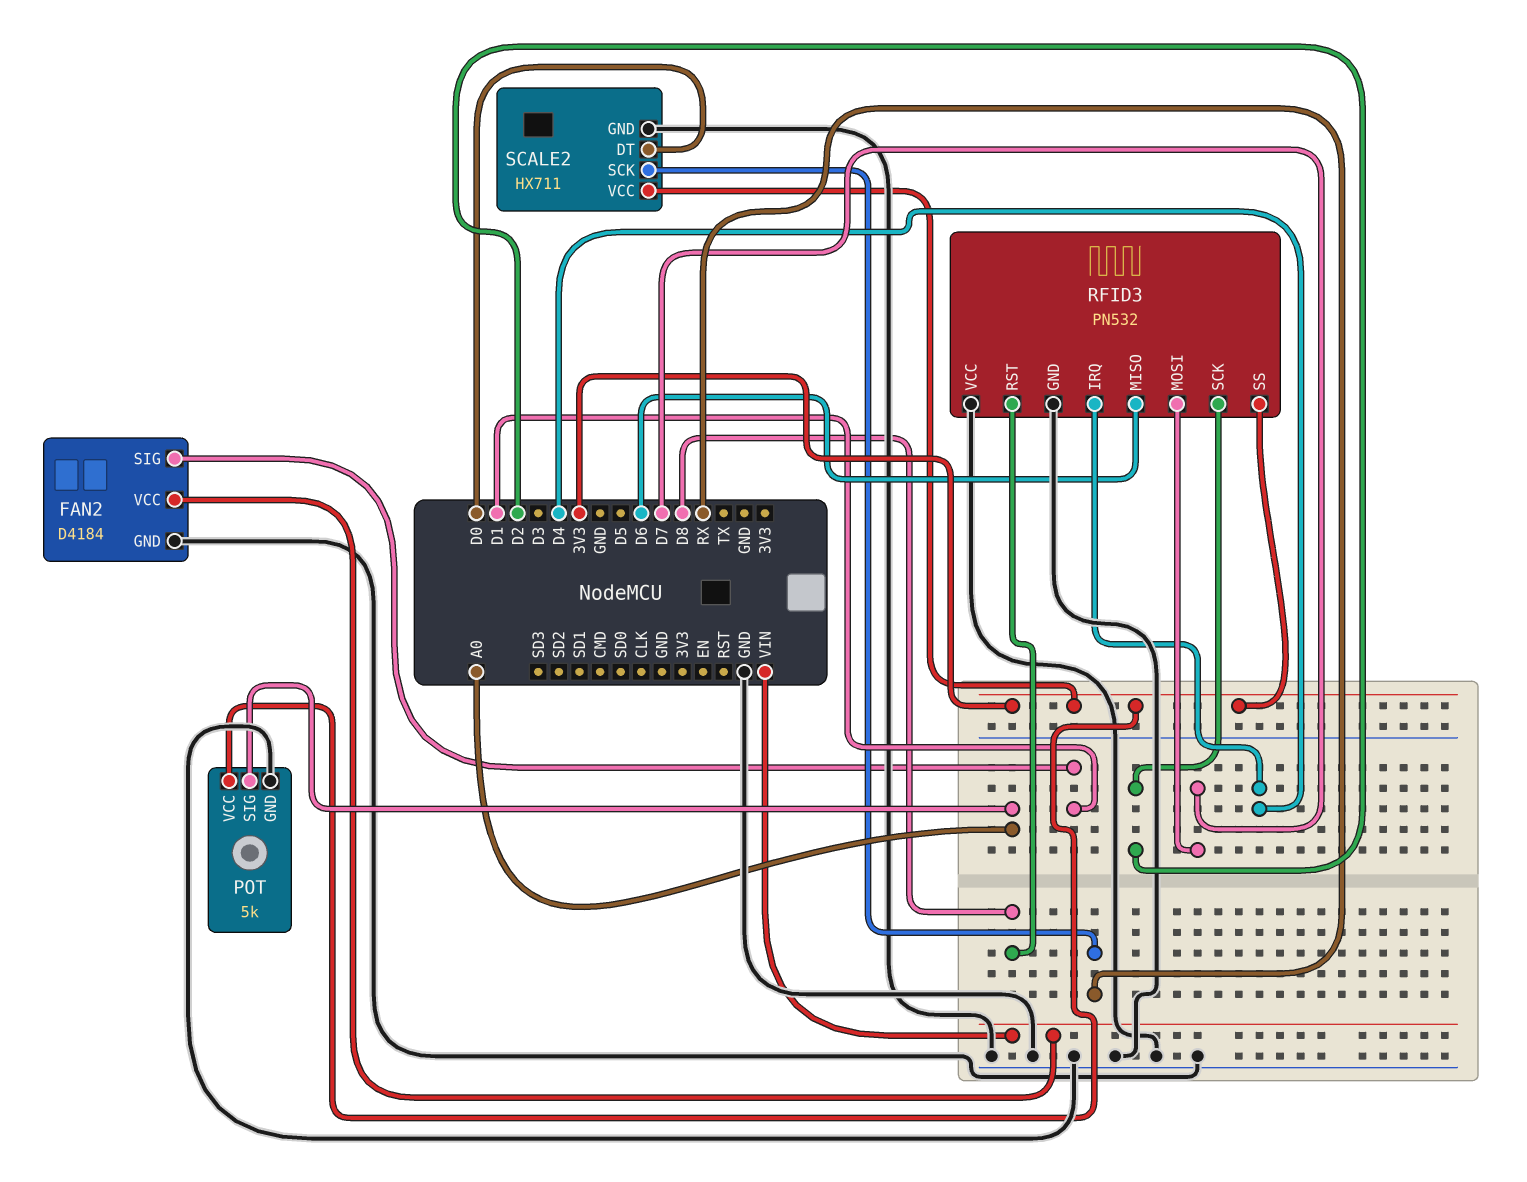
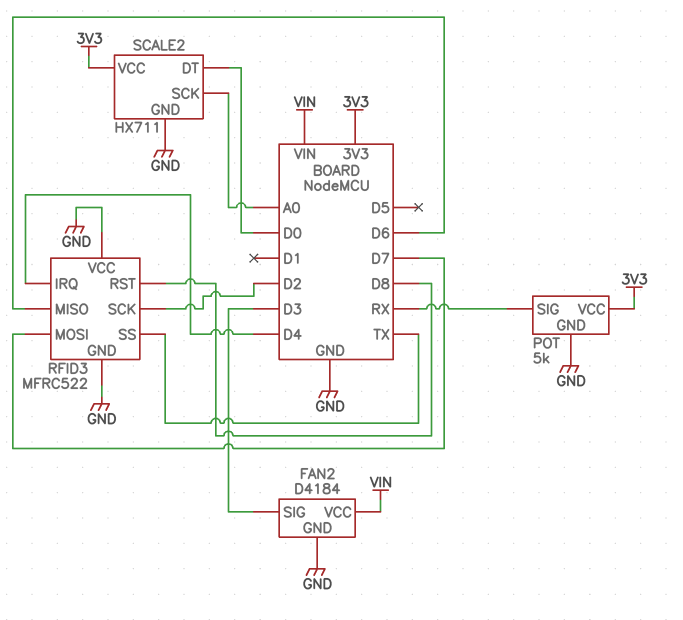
FAN2 pin SIG: D1 -> D3
POT pin SIG: A0 -> RX
RFID3: PN532 -> MFRC522
RFID3 pin SS: 3V3 -> TX
SCALE2 pin SCK: RX -> A0

